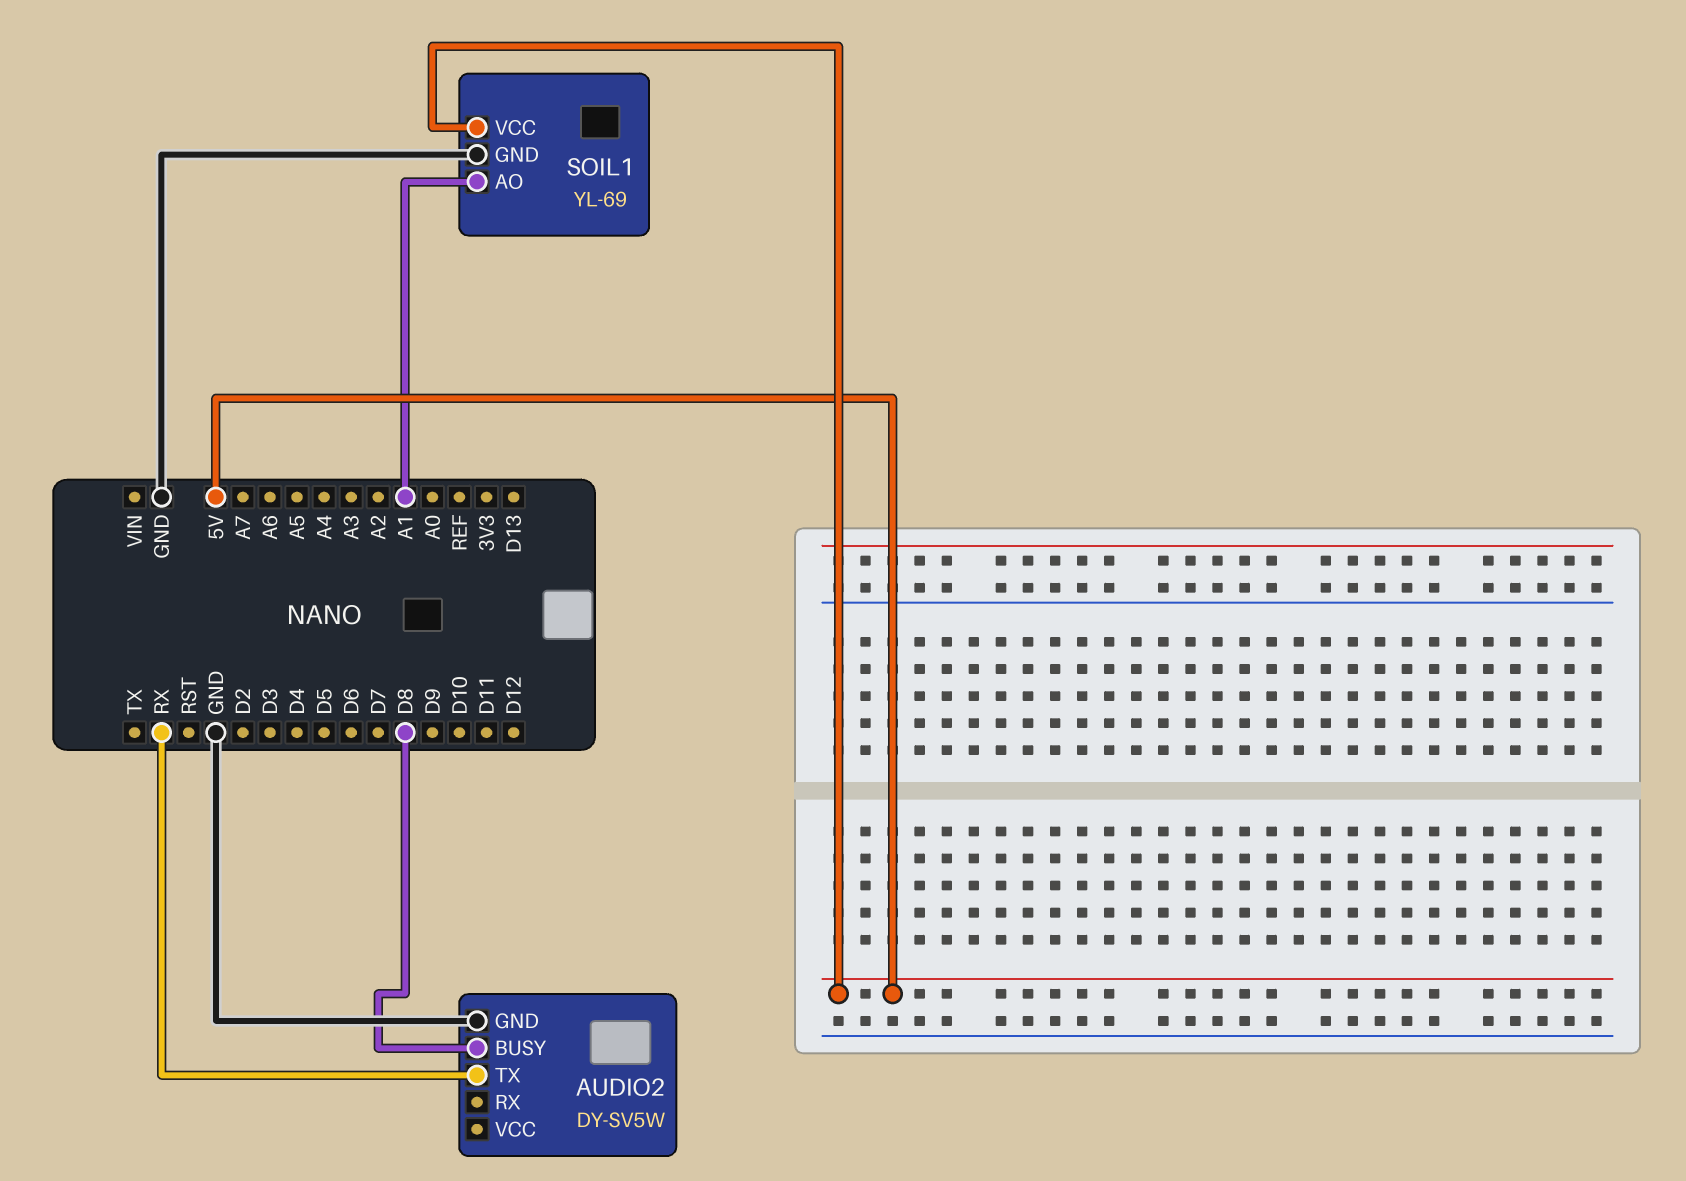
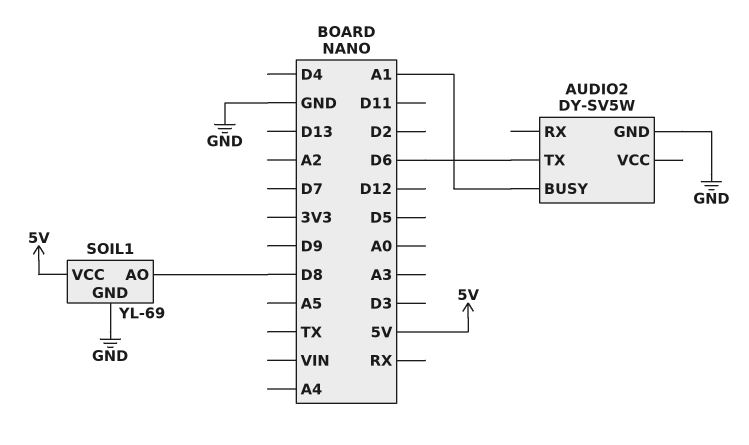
AUDIO2 pin BUSY: D8 -> A1
AUDIO2 pin TX: RX -> D6
SOIL1 pin AO: A1 -> D8

